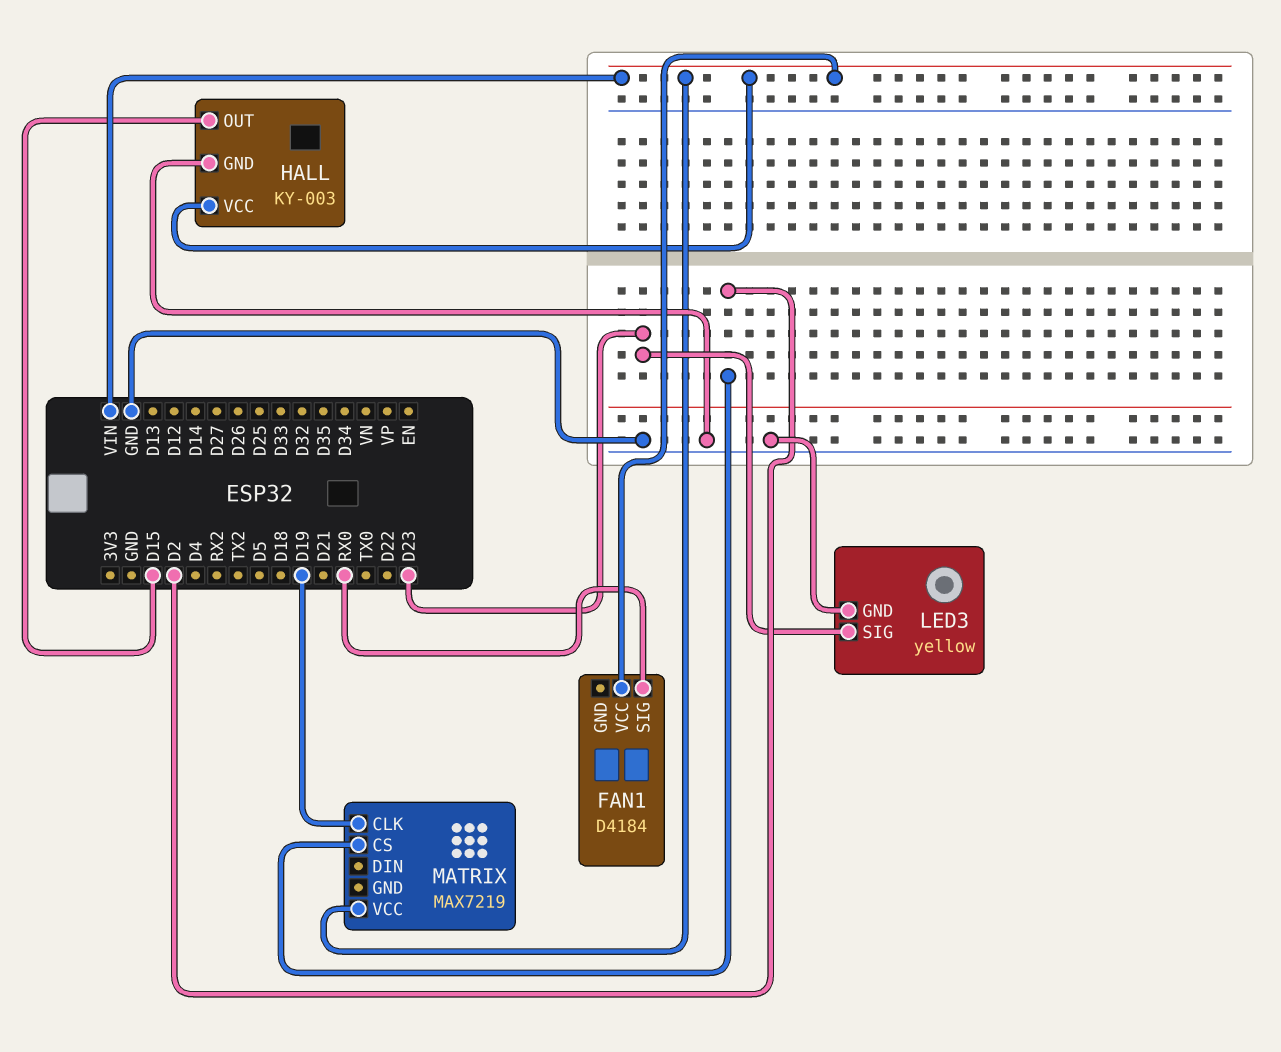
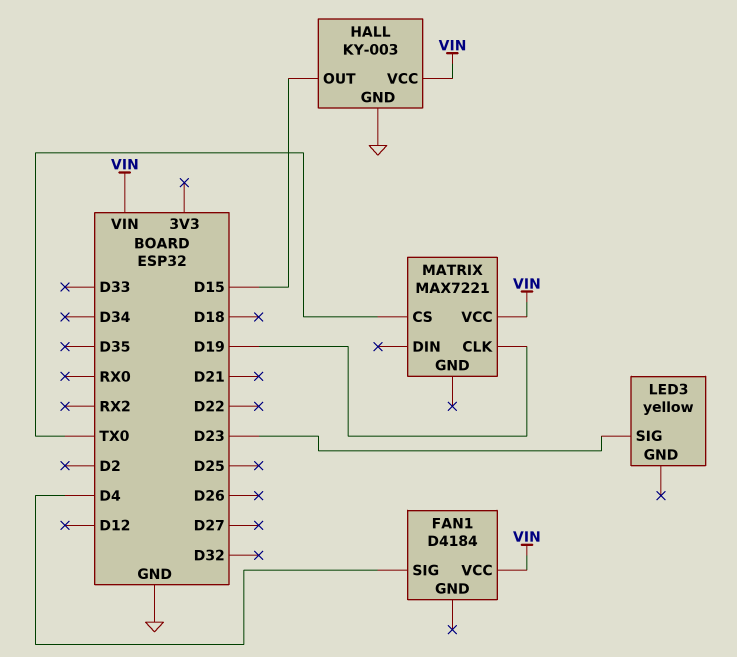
FAN1 pin SIG: RX0 -> D4
LED3 pin GND: GND -> none
MATRIX: MAX7219 -> MAX7221
MATRIX pin CS: D2 -> TX0

